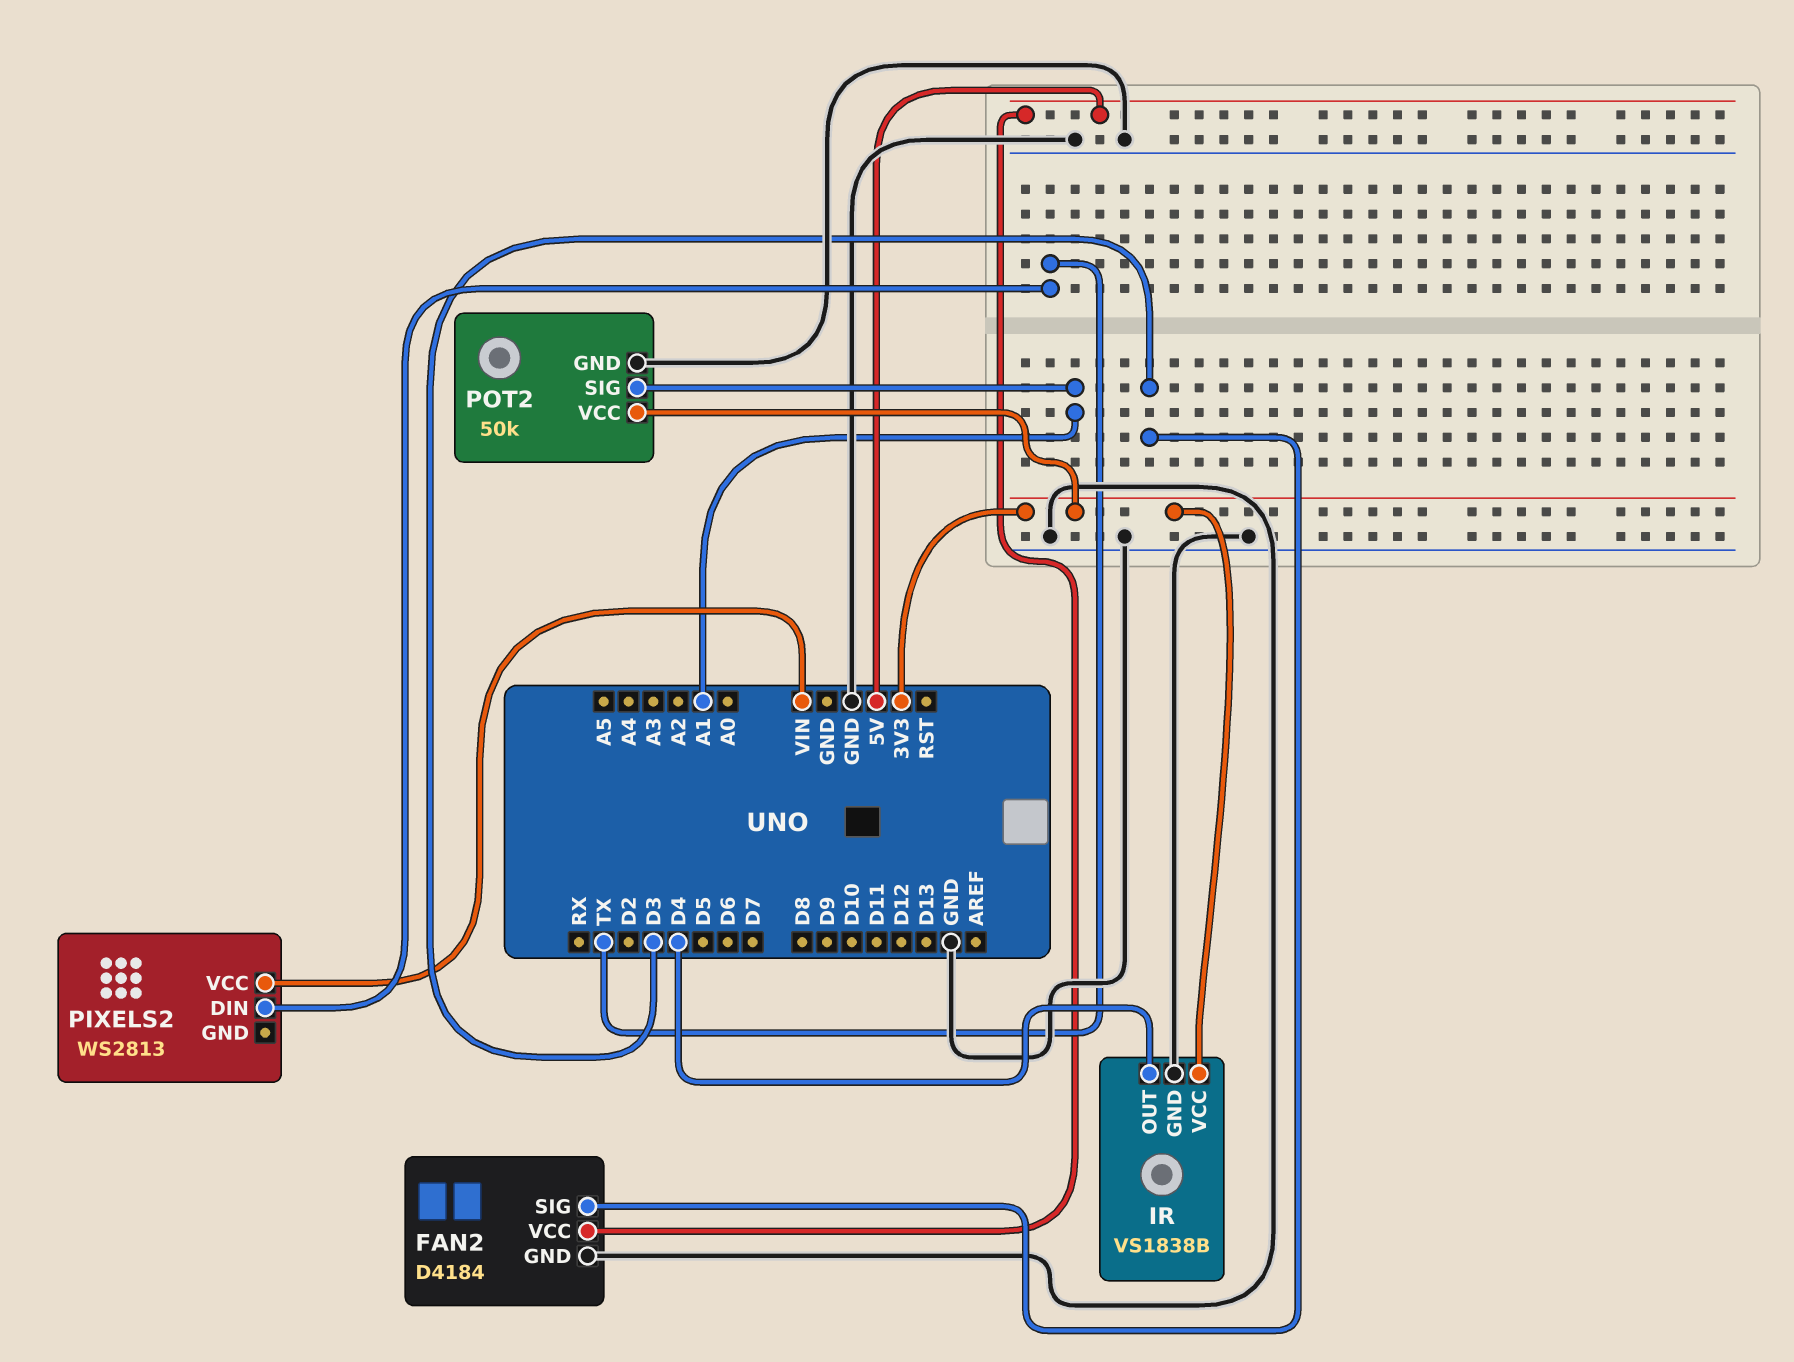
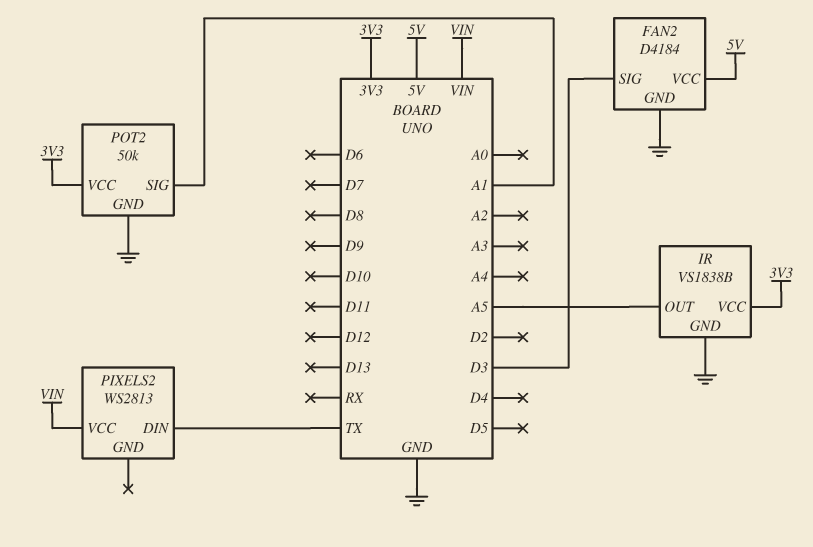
IR pin OUT: D4 -> A5

